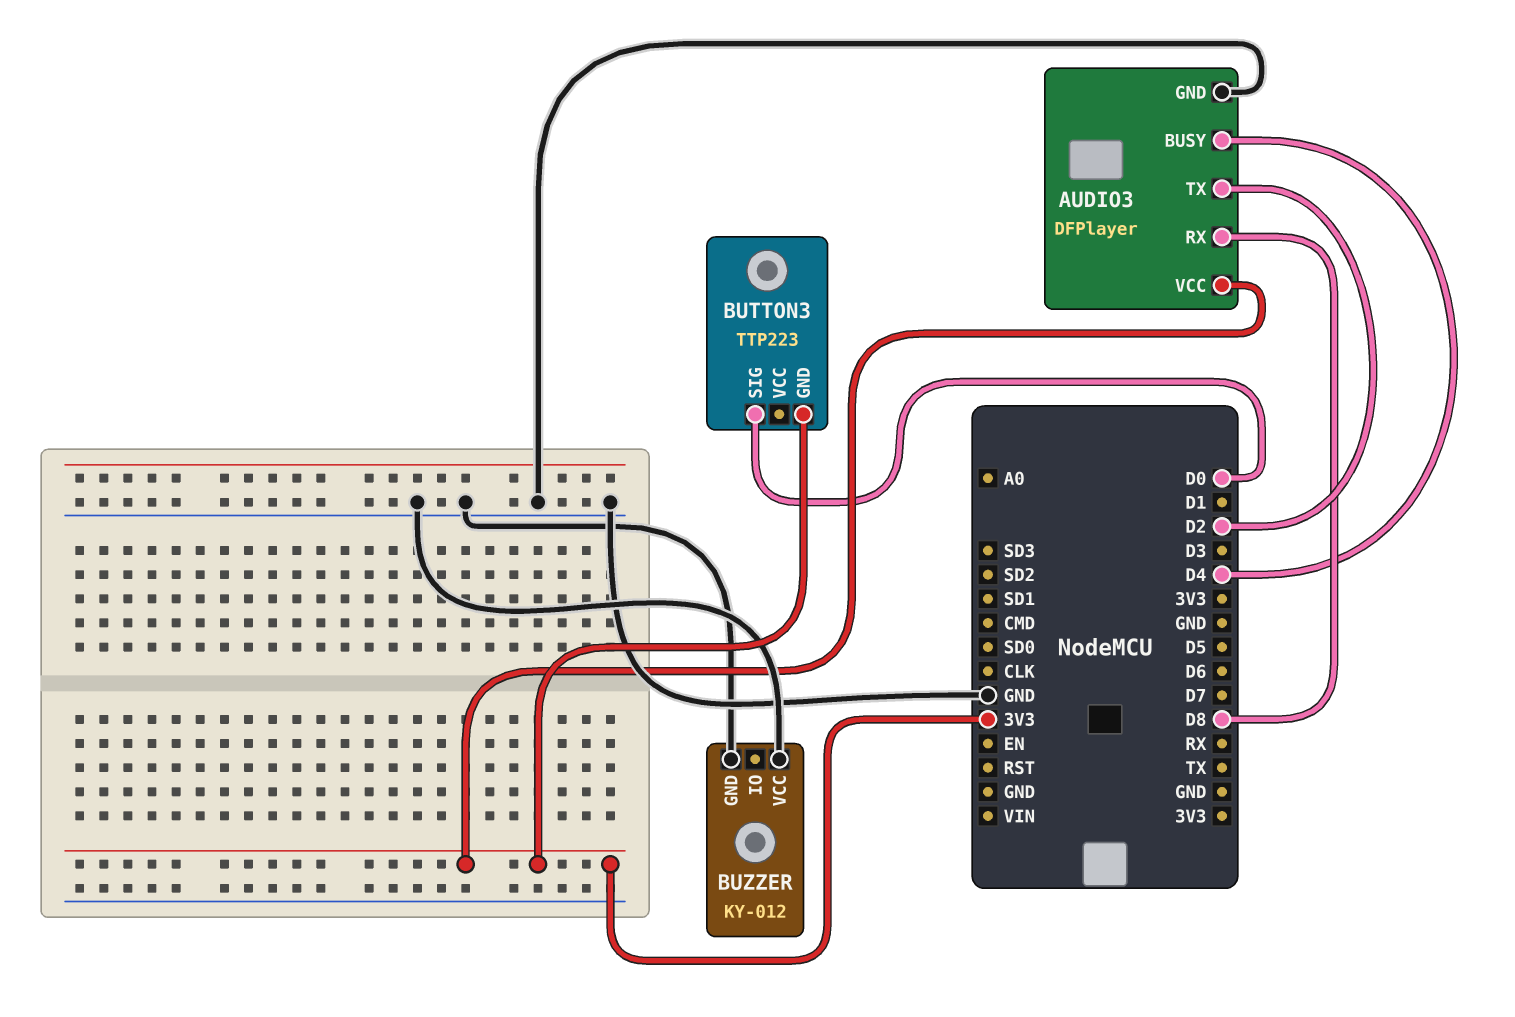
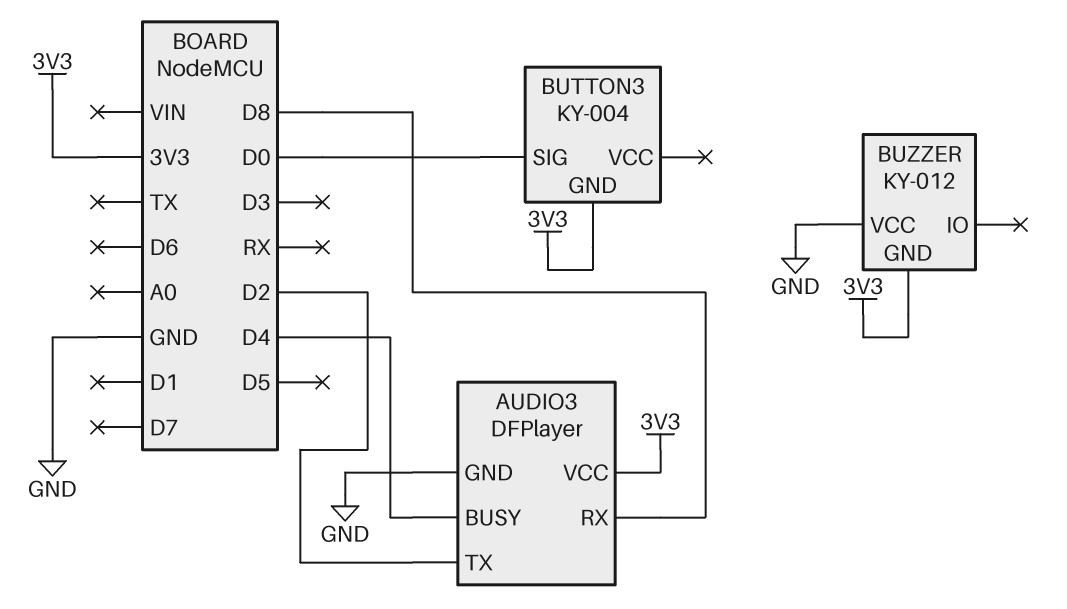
BUTTON3: TTP223 -> KY-004
BUZZER pin GND: GND -> 3V3

